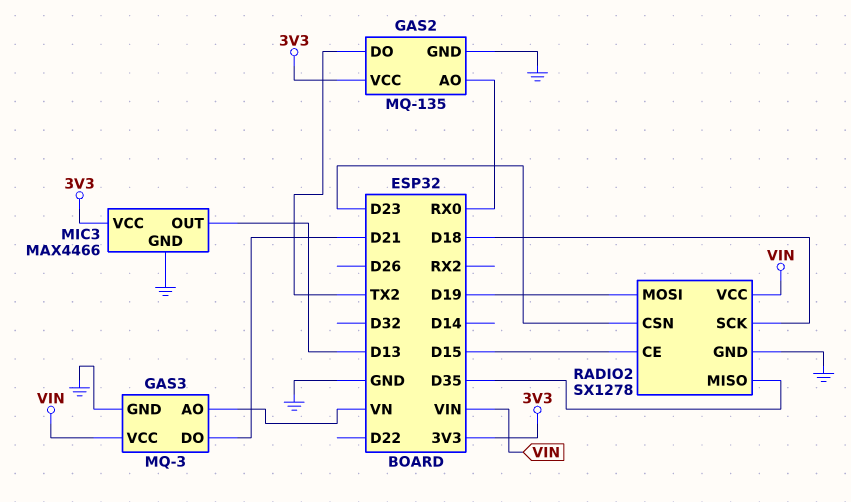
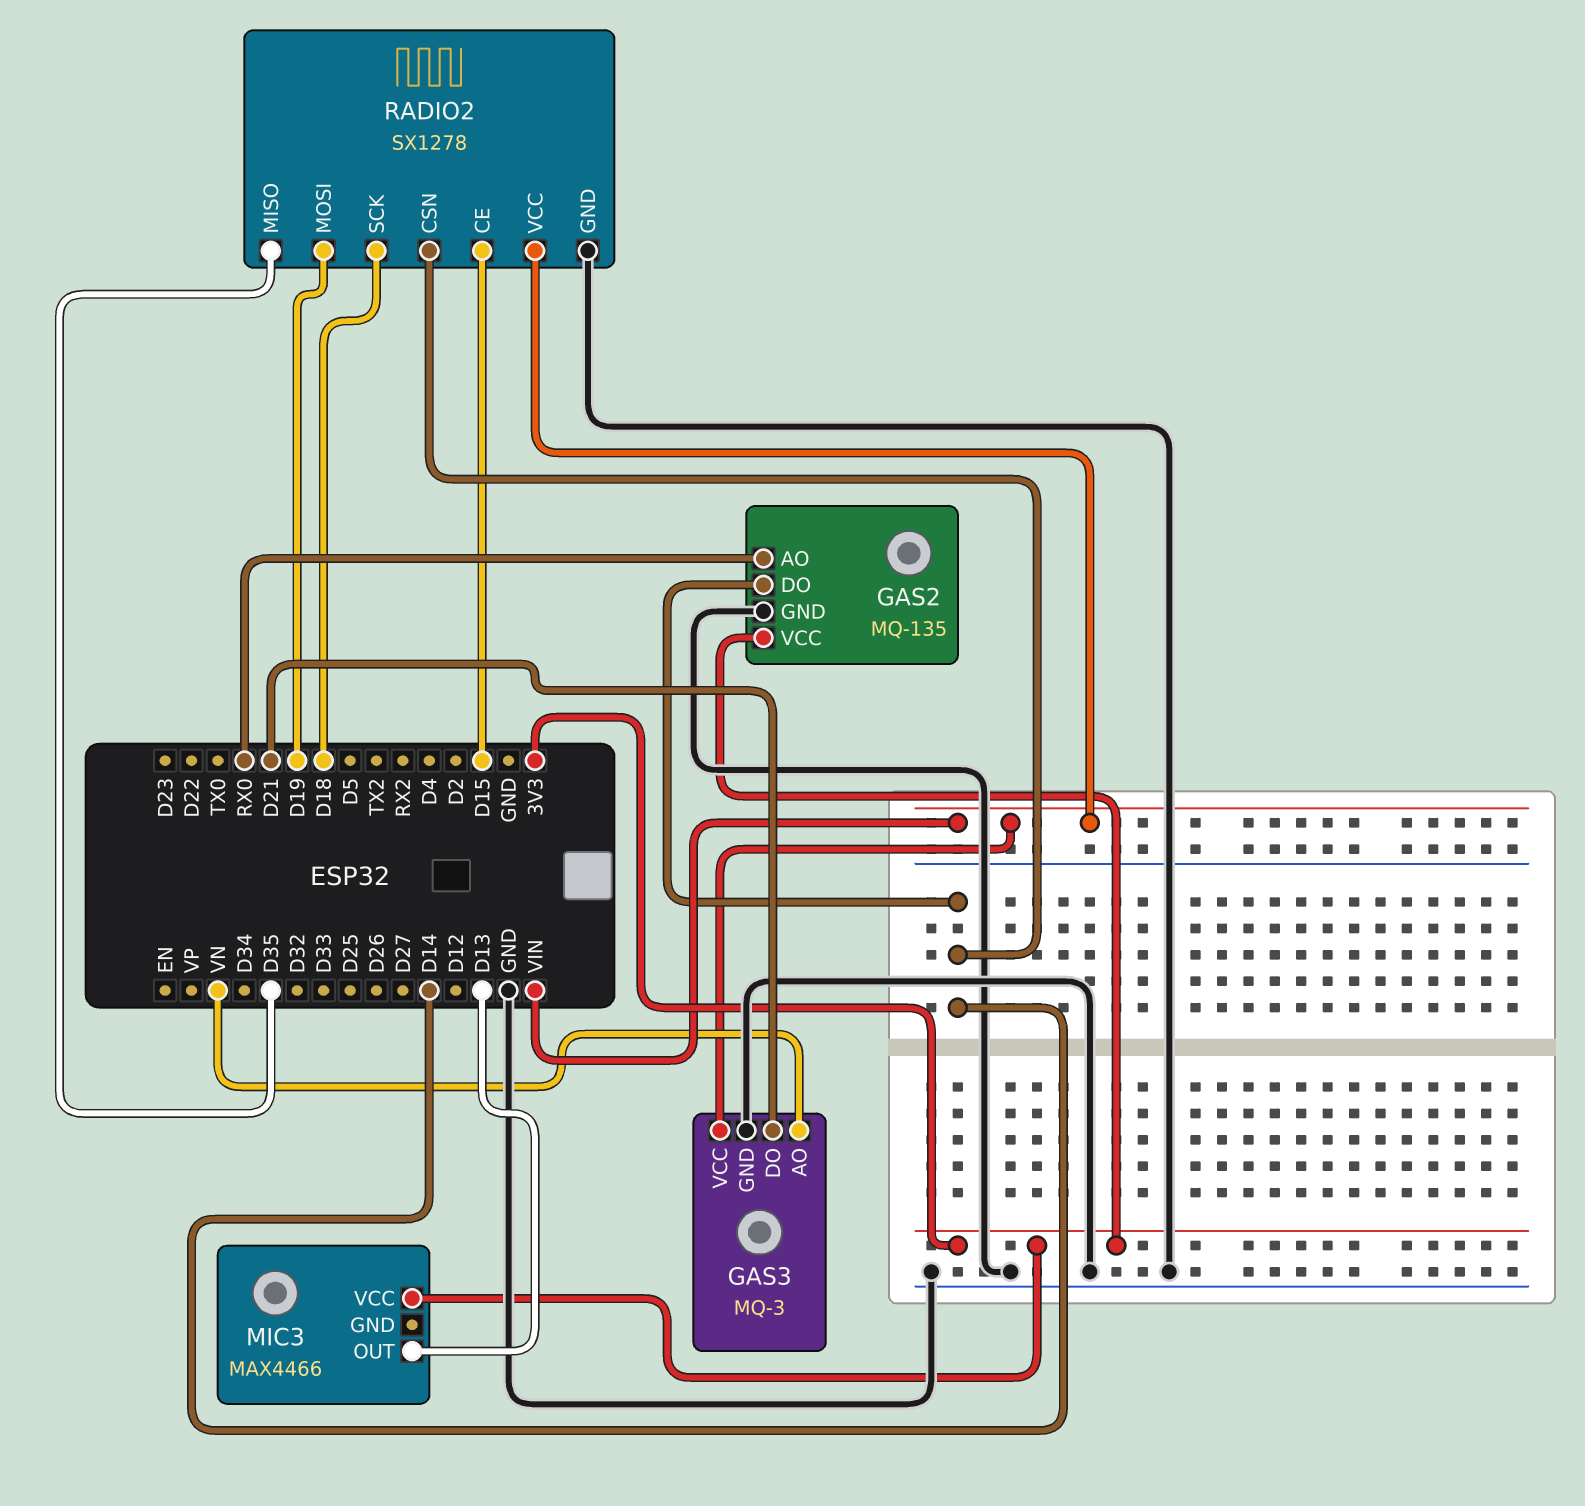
GAS2 pin DO: TX2 -> D14
MIC3 pin GND: GND -> none
RADIO2 pin CSN: D23 -> D14

